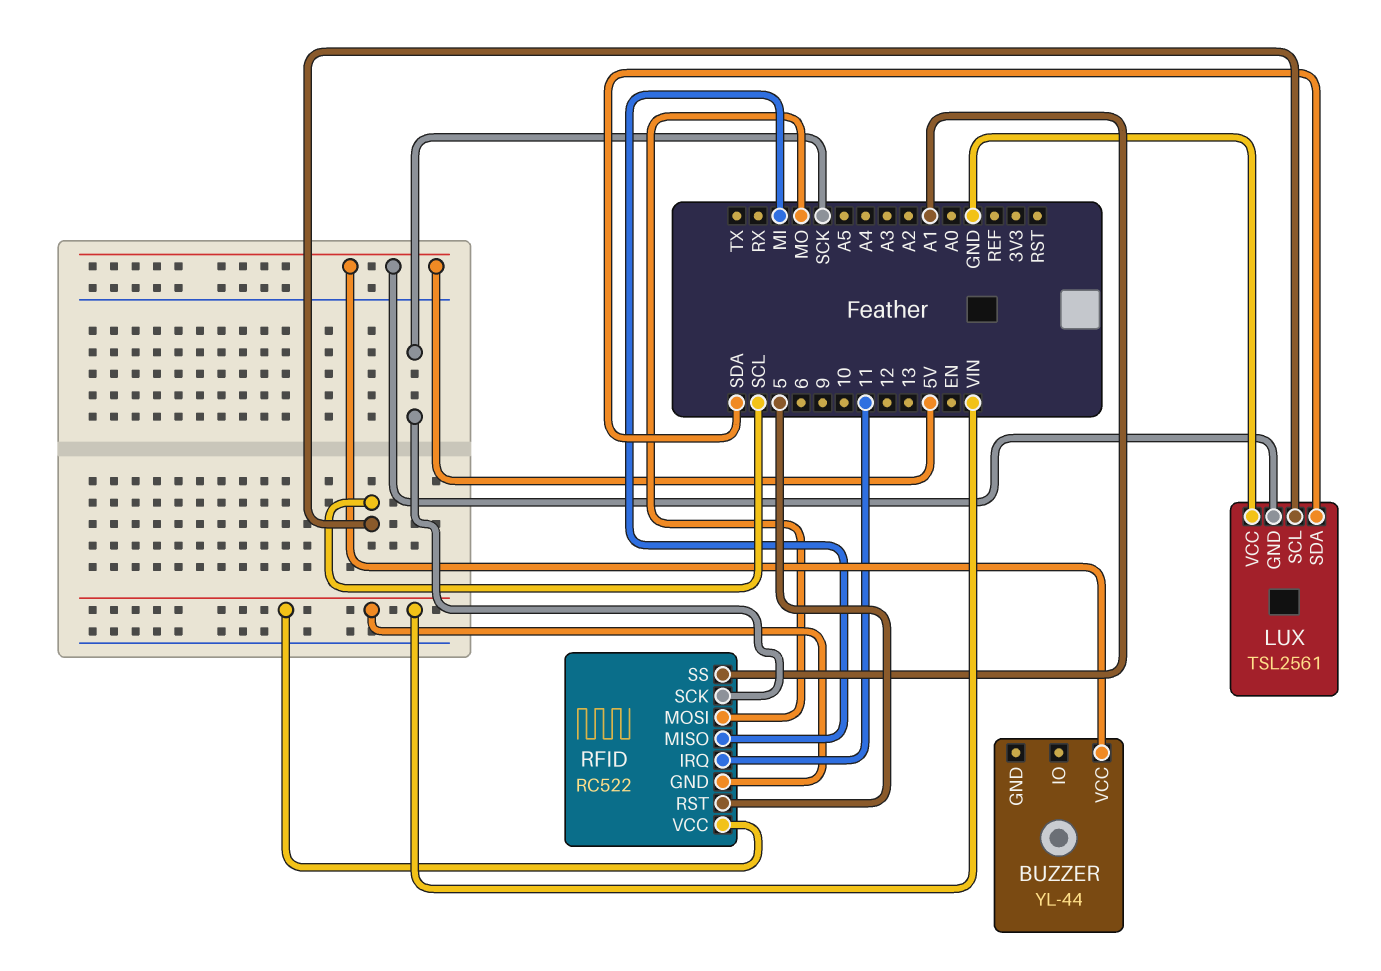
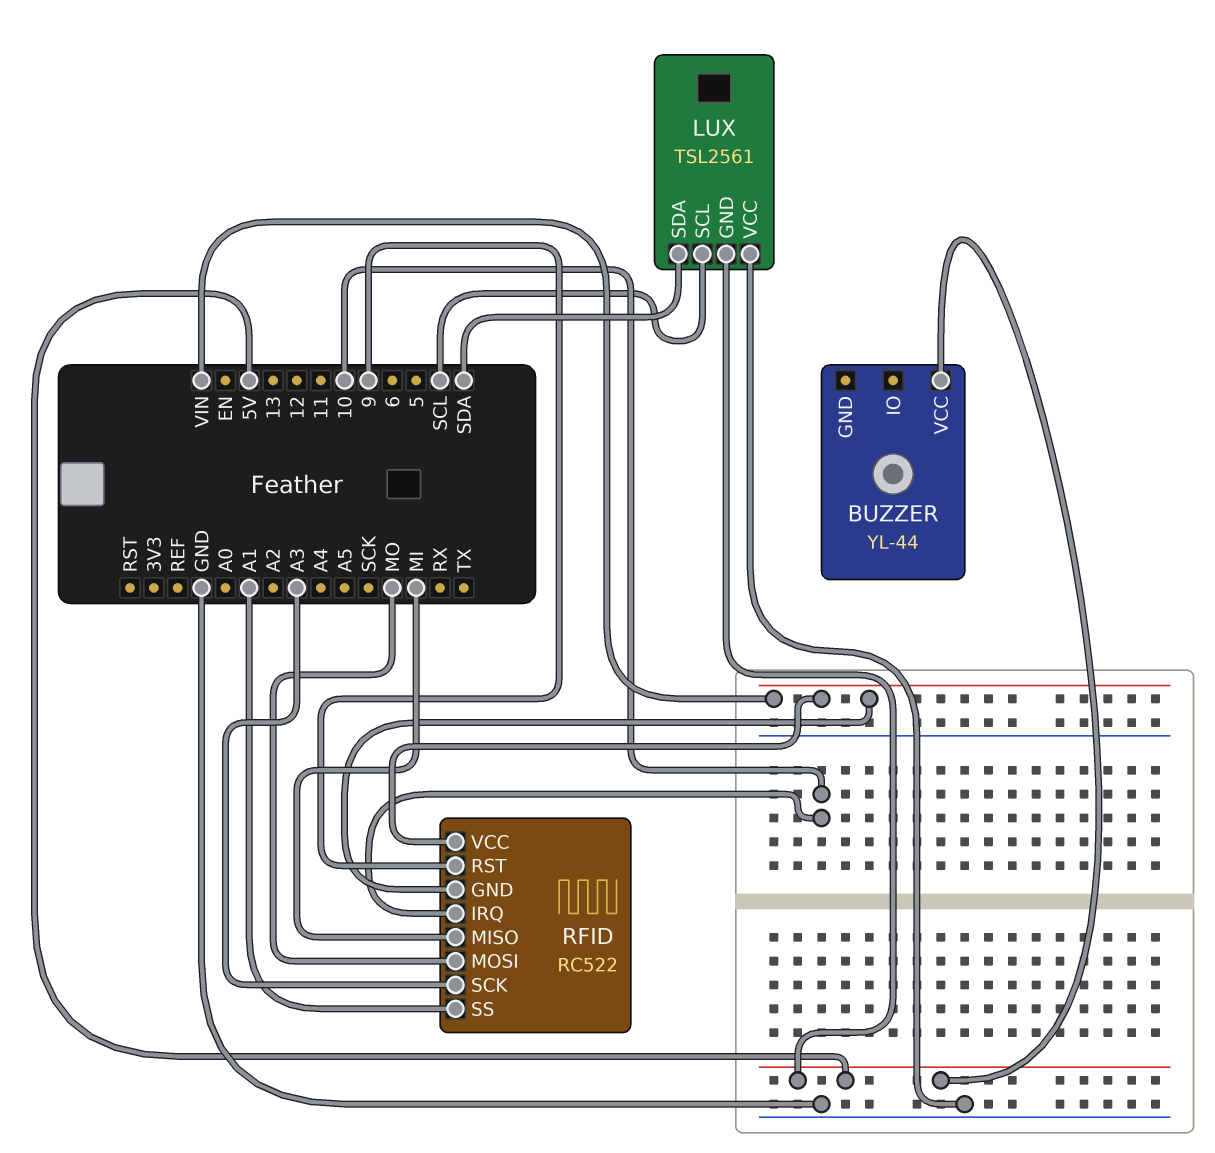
RFID pin IRQ: 11 -> 10
RFID pin RST: 5 -> 9
RFID pin SCK: SCK -> A3

